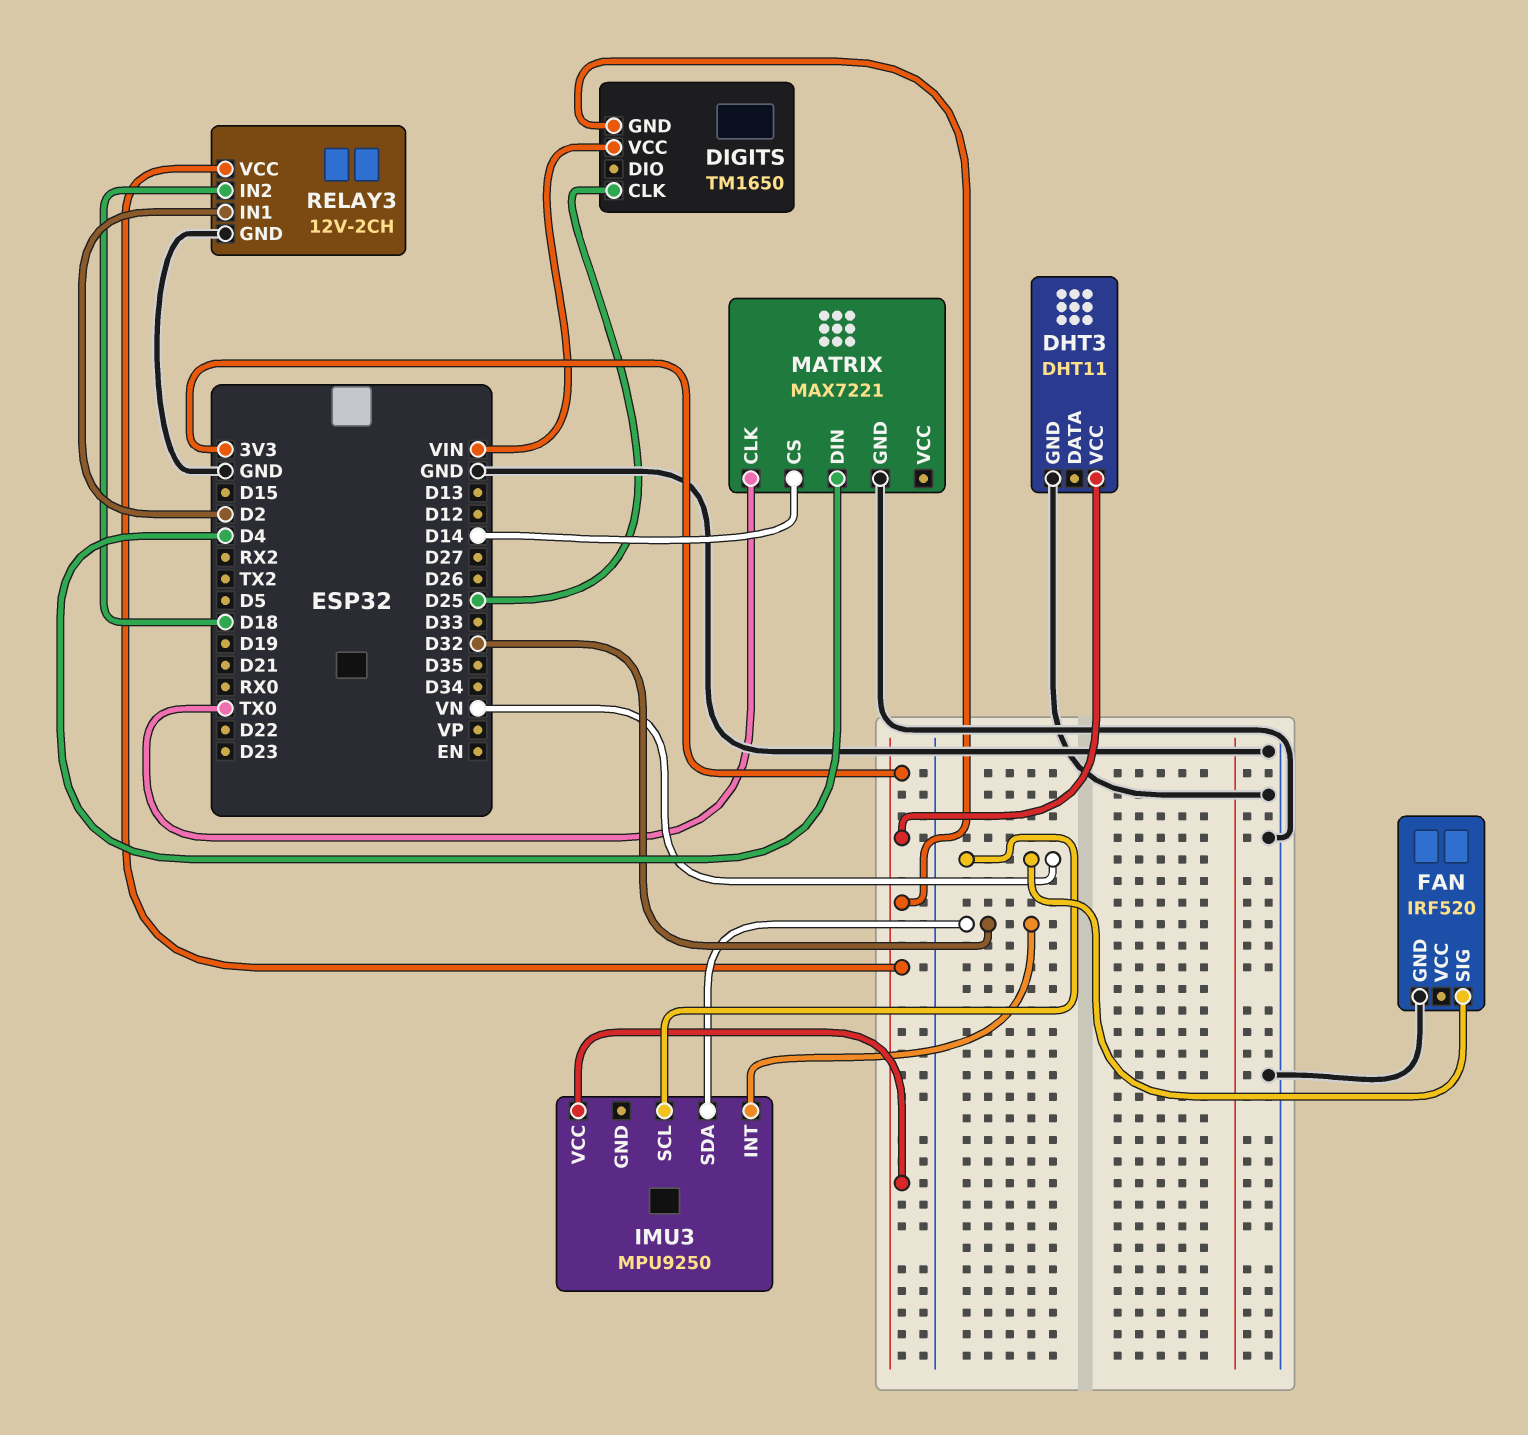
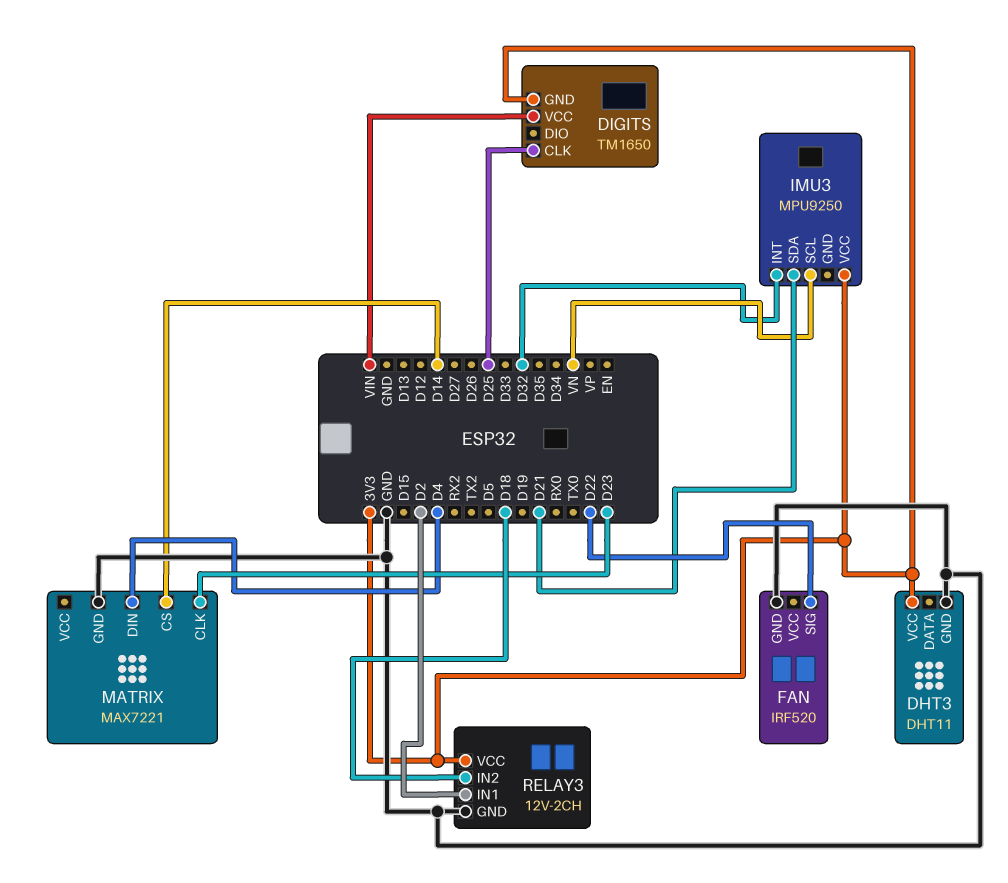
FAN pin SIG: VN -> D22
IMU3 pin SDA: D32 -> D21
MATRIX pin CLK: TX0 -> D23

